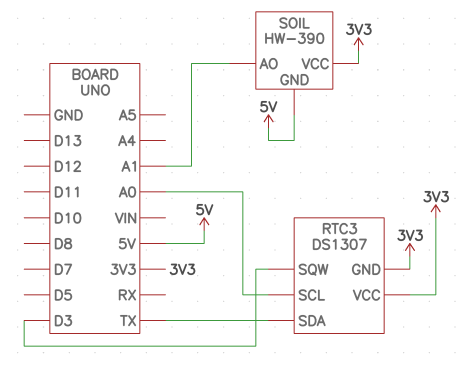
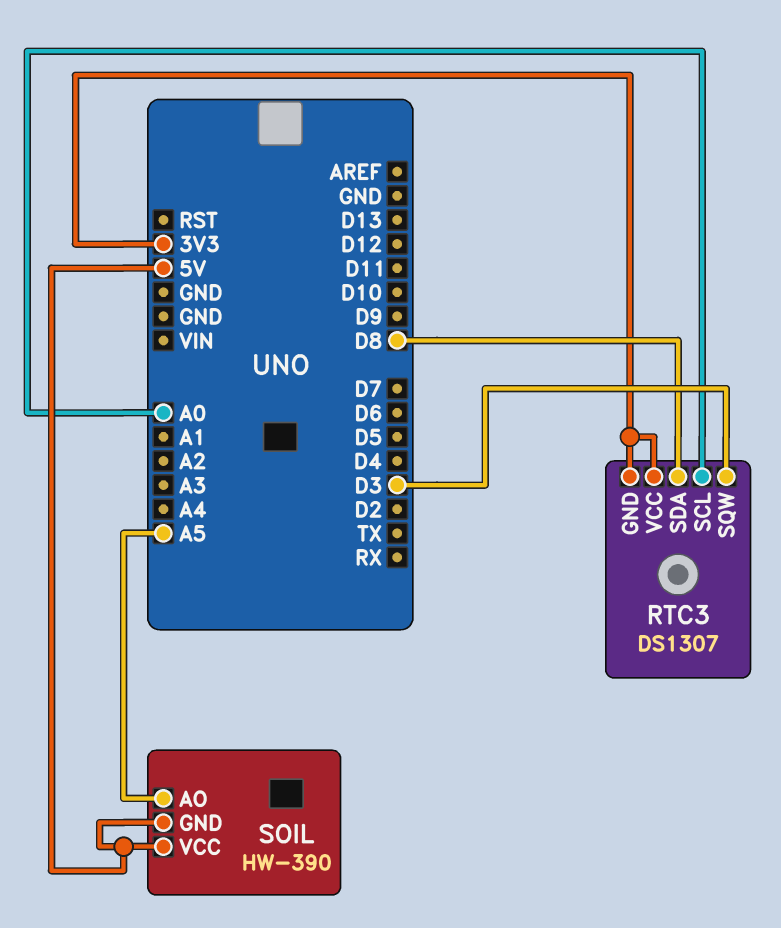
RTC3 pin SDA: TX -> D8
SOIL pin AO: A1 -> A5
SOIL pin VCC: 3V3 -> 5V

